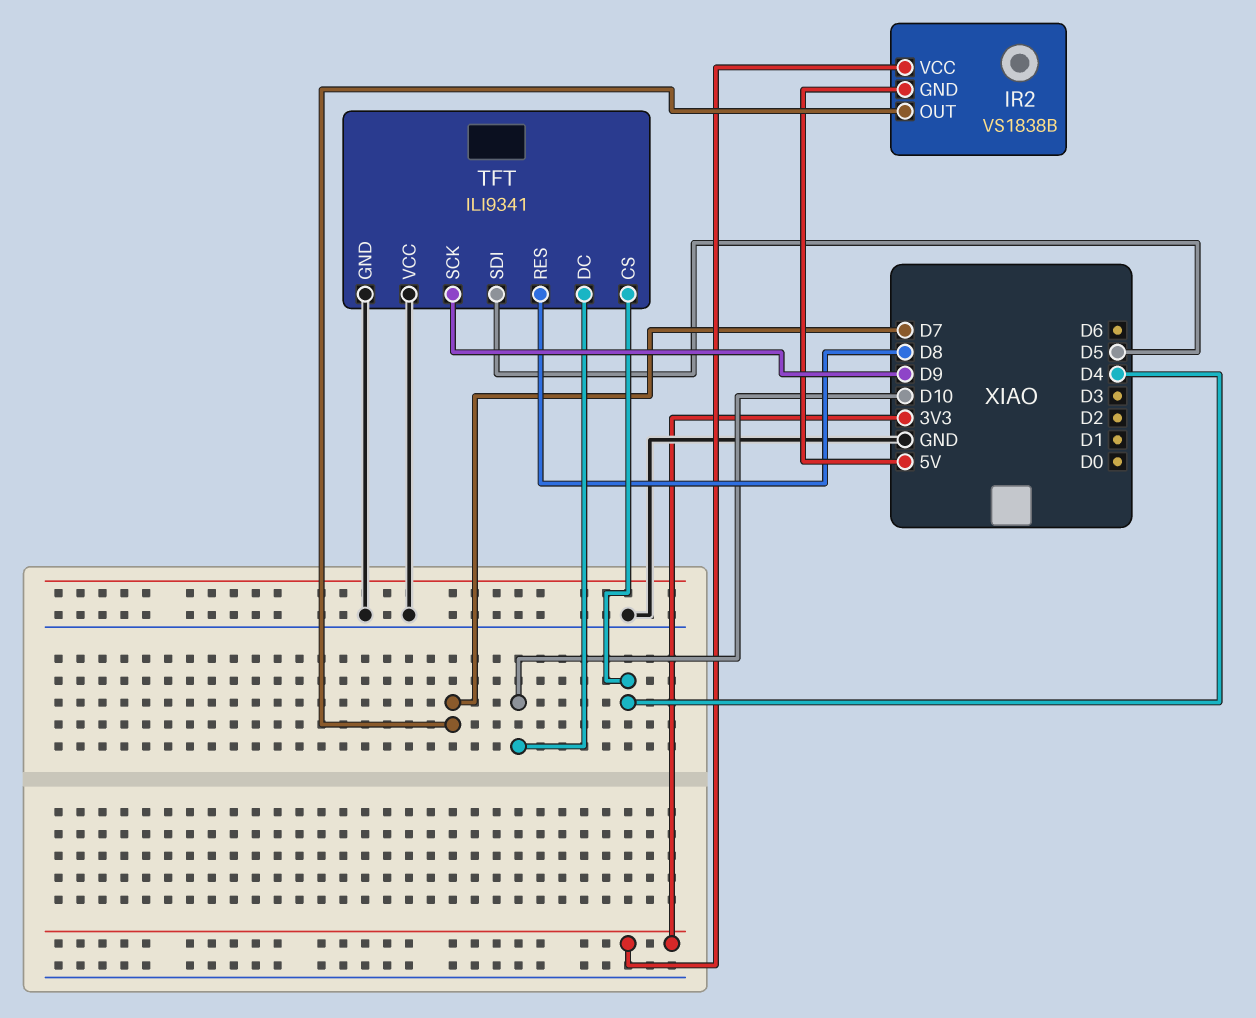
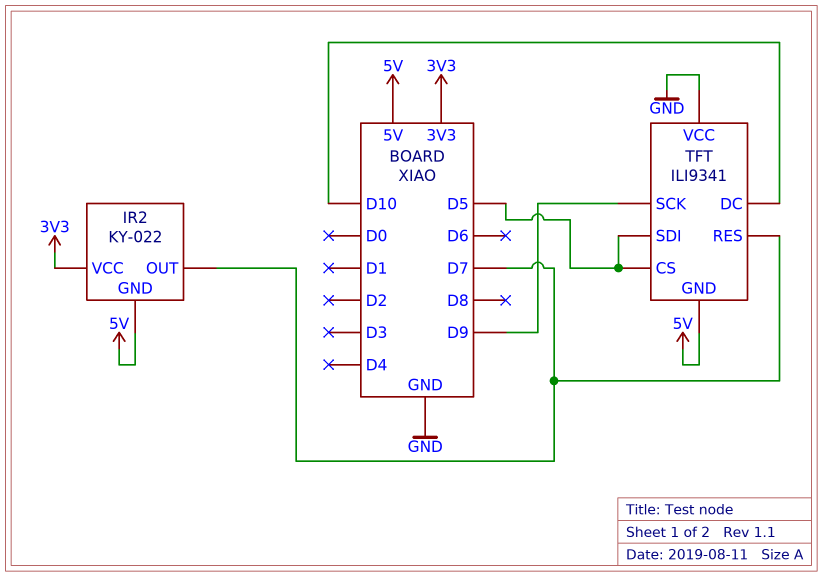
IR2: VS1838B -> KY-022
TFT pin CS: D4 -> D5
TFT pin GND: GND -> 5V
TFT pin RES: D8 -> D7

